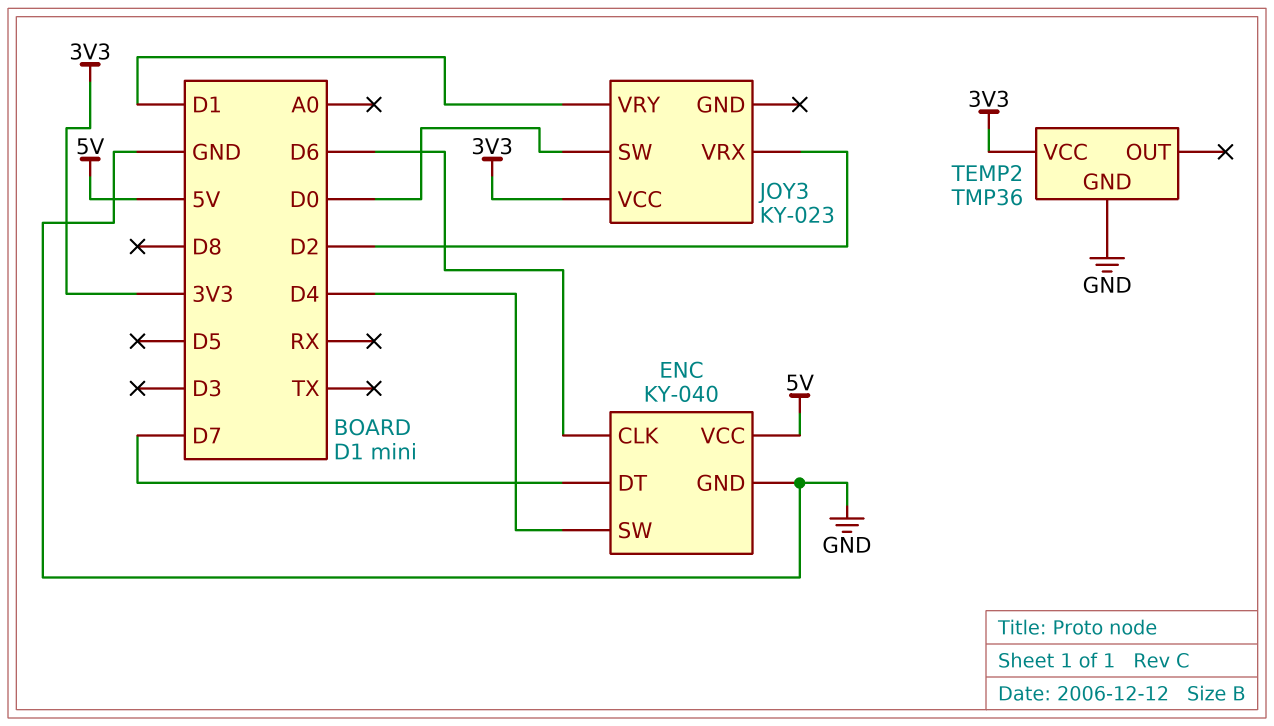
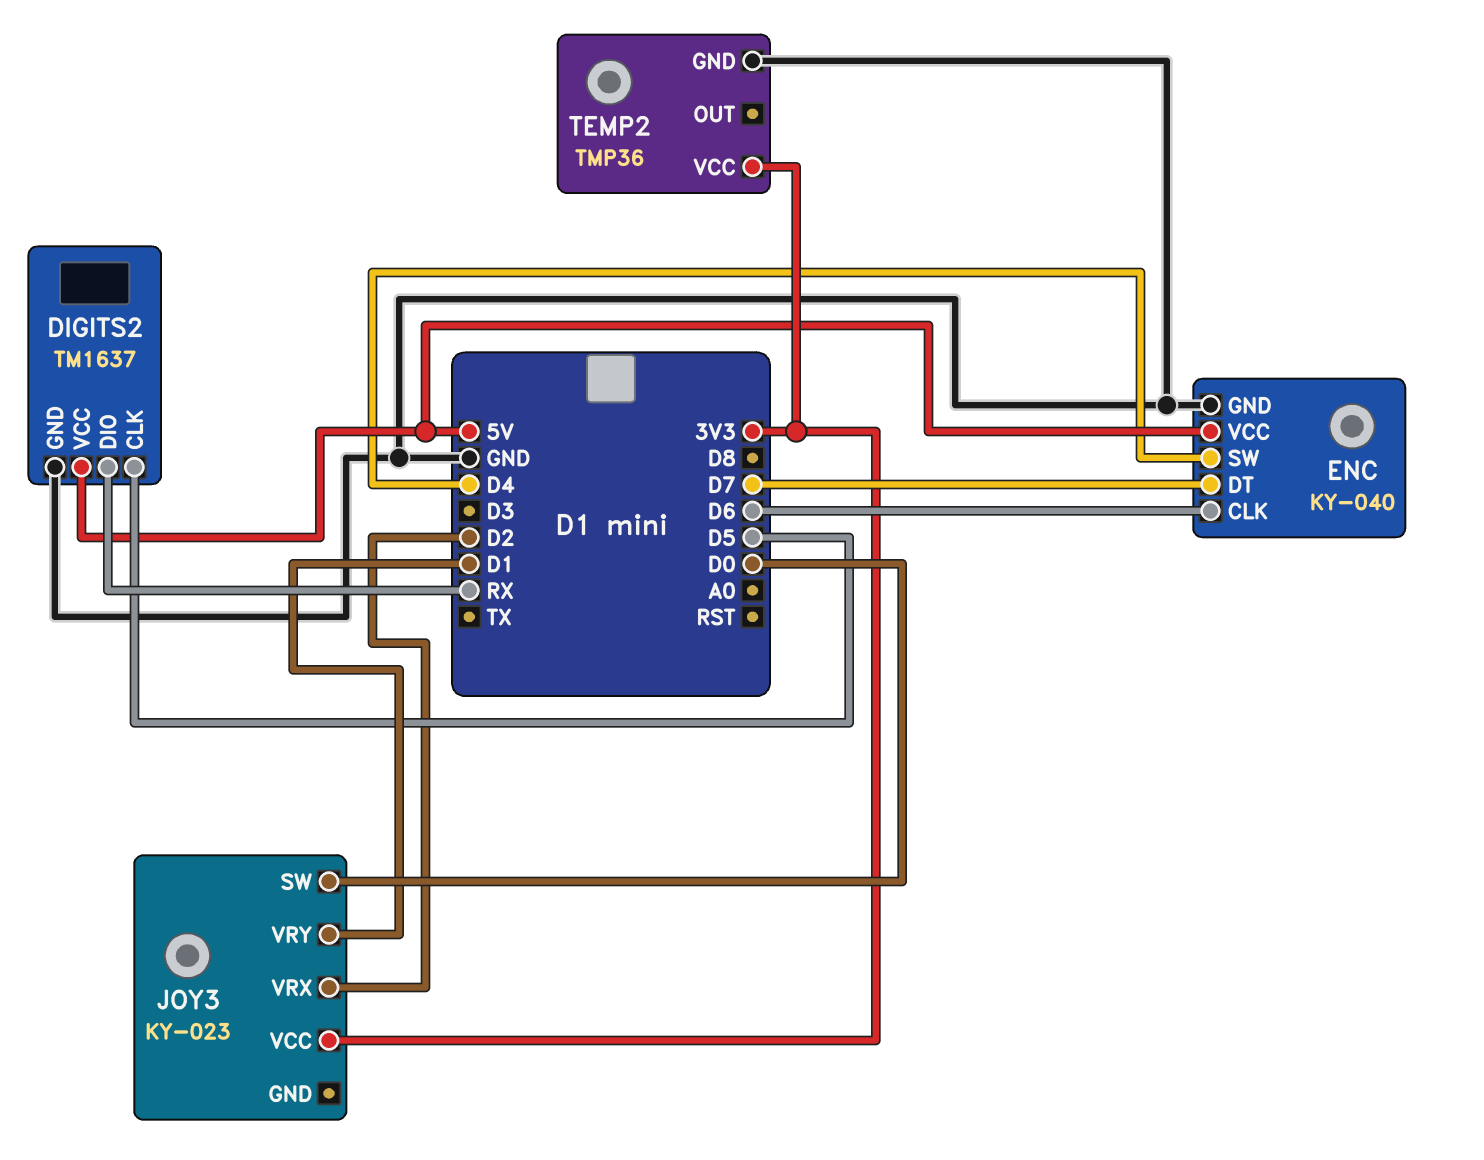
DIGITS2: none -> TM1637
DIGITS2 pin CLK: none -> D5
DIGITS2 pin DIO: none -> RX
DIGITS2 pin GND: none -> GND
DIGITS2 pin VCC: none -> 5V

